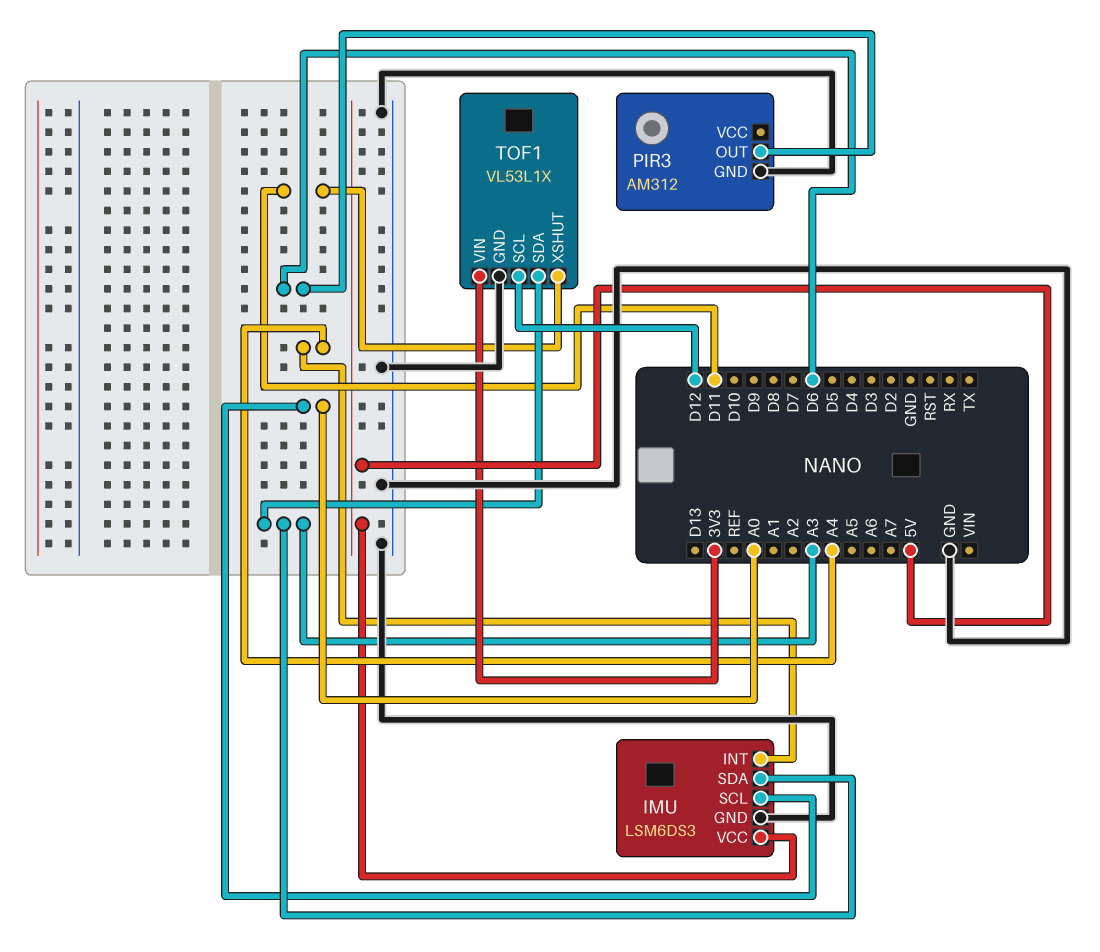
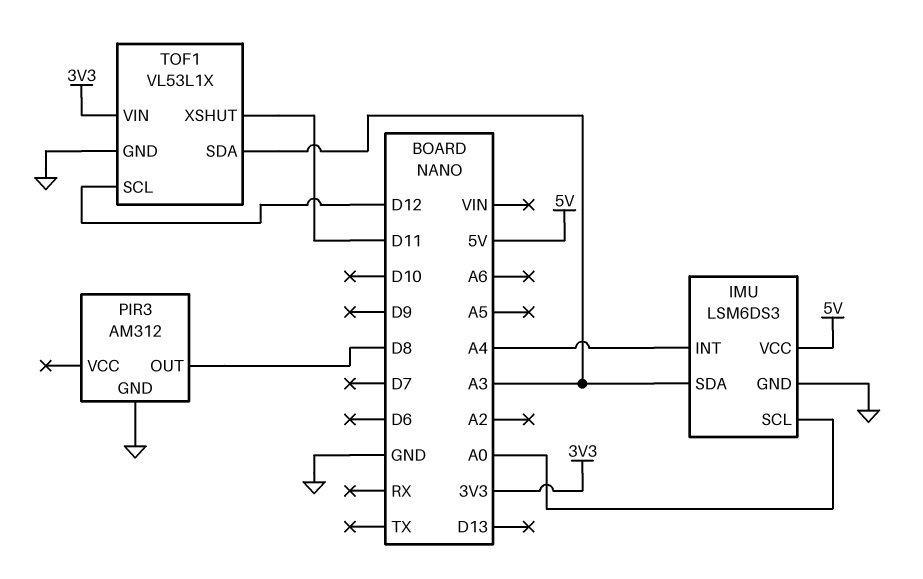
PIR3 pin OUT: D6 -> D8

